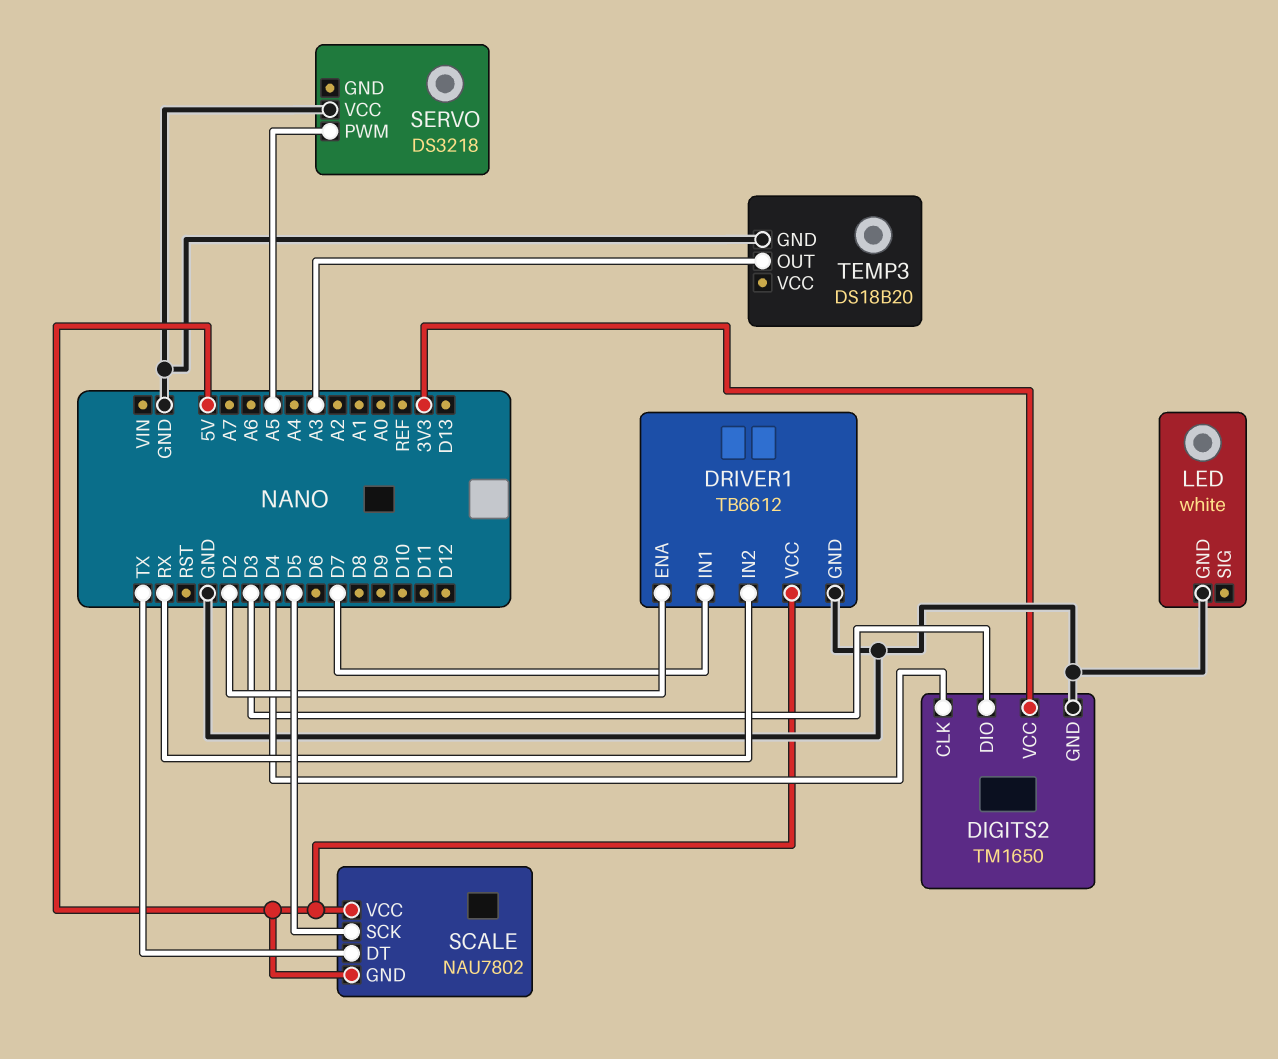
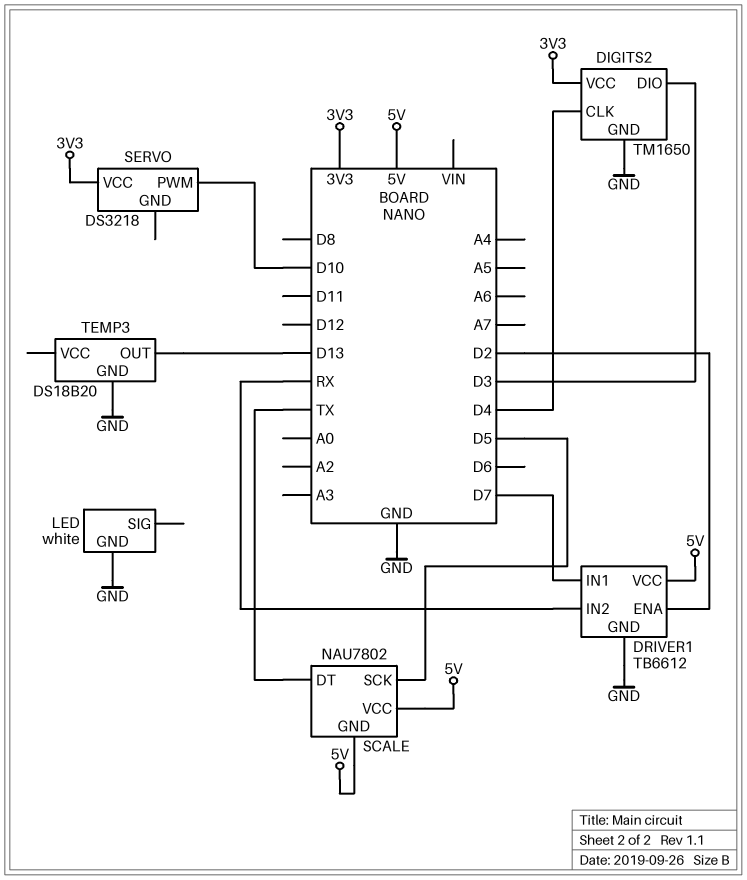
SERVO pin PWM: A5 -> D10
SERVO pin VCC: GND -> 3V3
TEMP3 pin OUT: A3 -> D13

